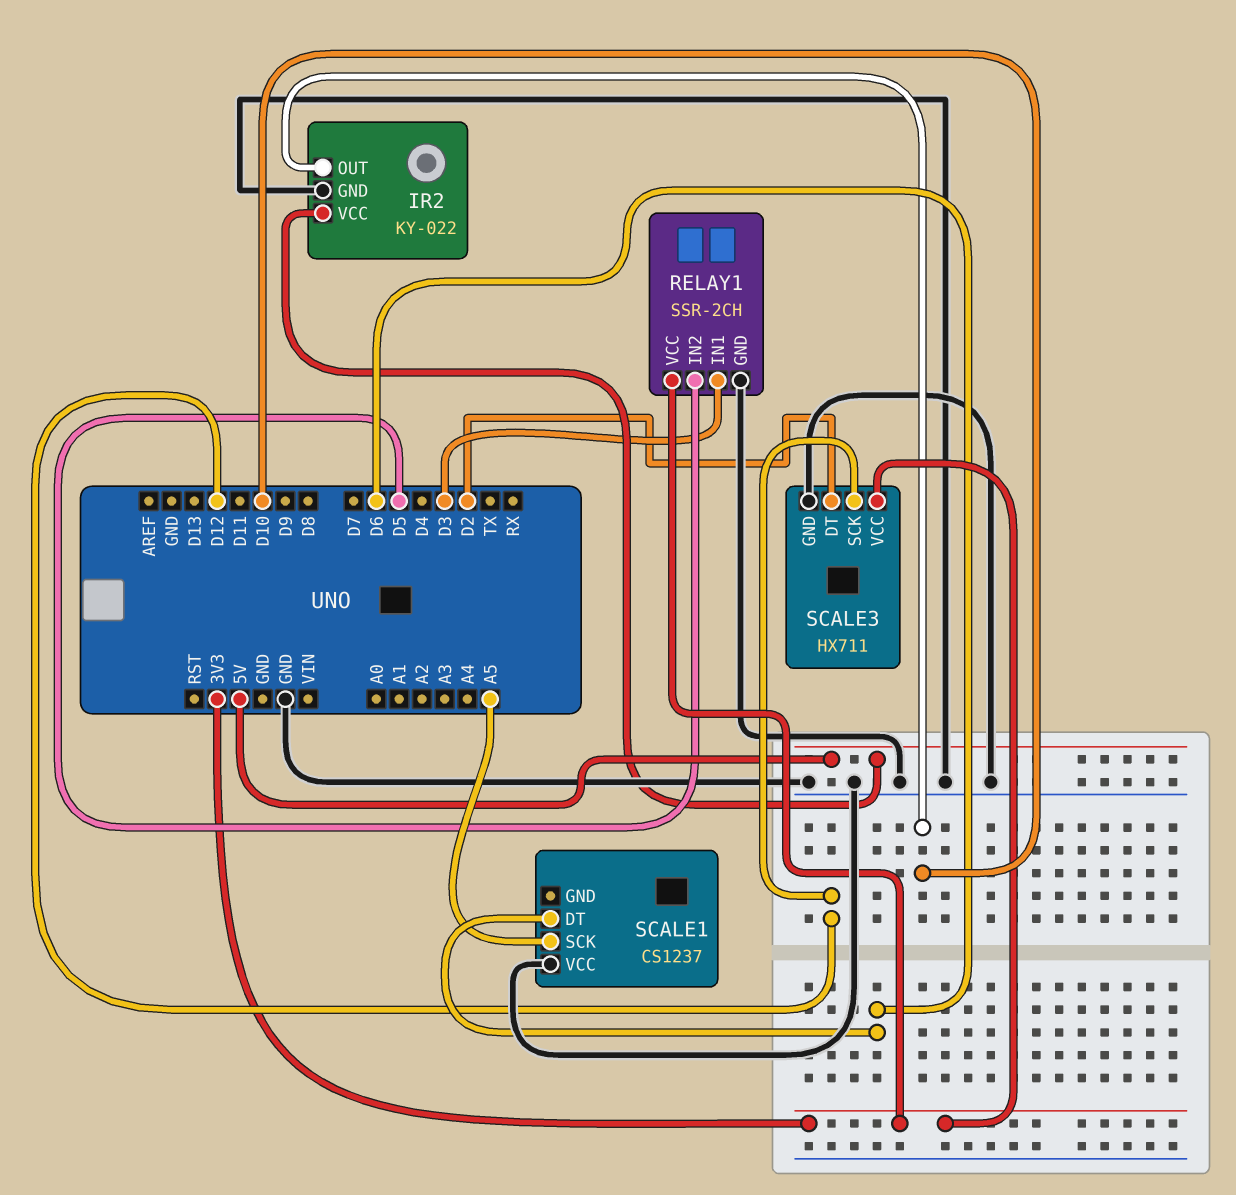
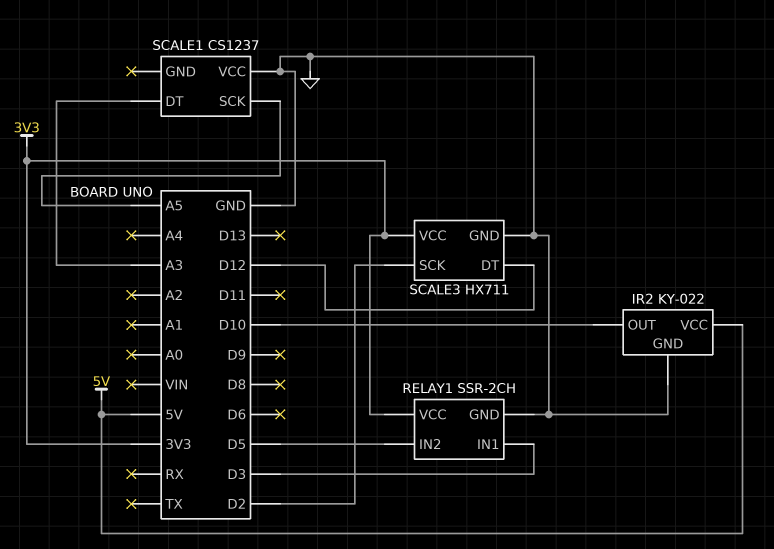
SCALE1 pin DT: D6 -> A3
SCALE3 pin DT: D2 -> D12
SCALE3 pin SCK: D12 -> D2

